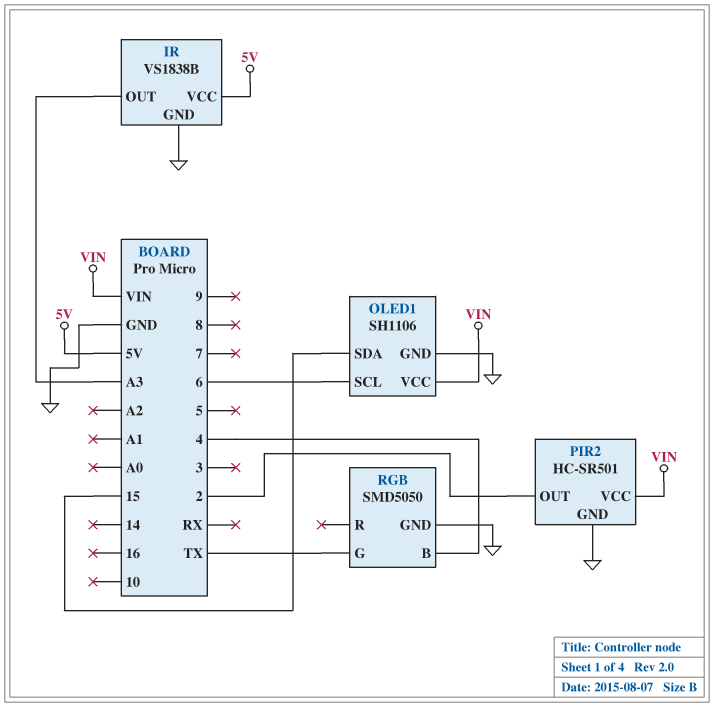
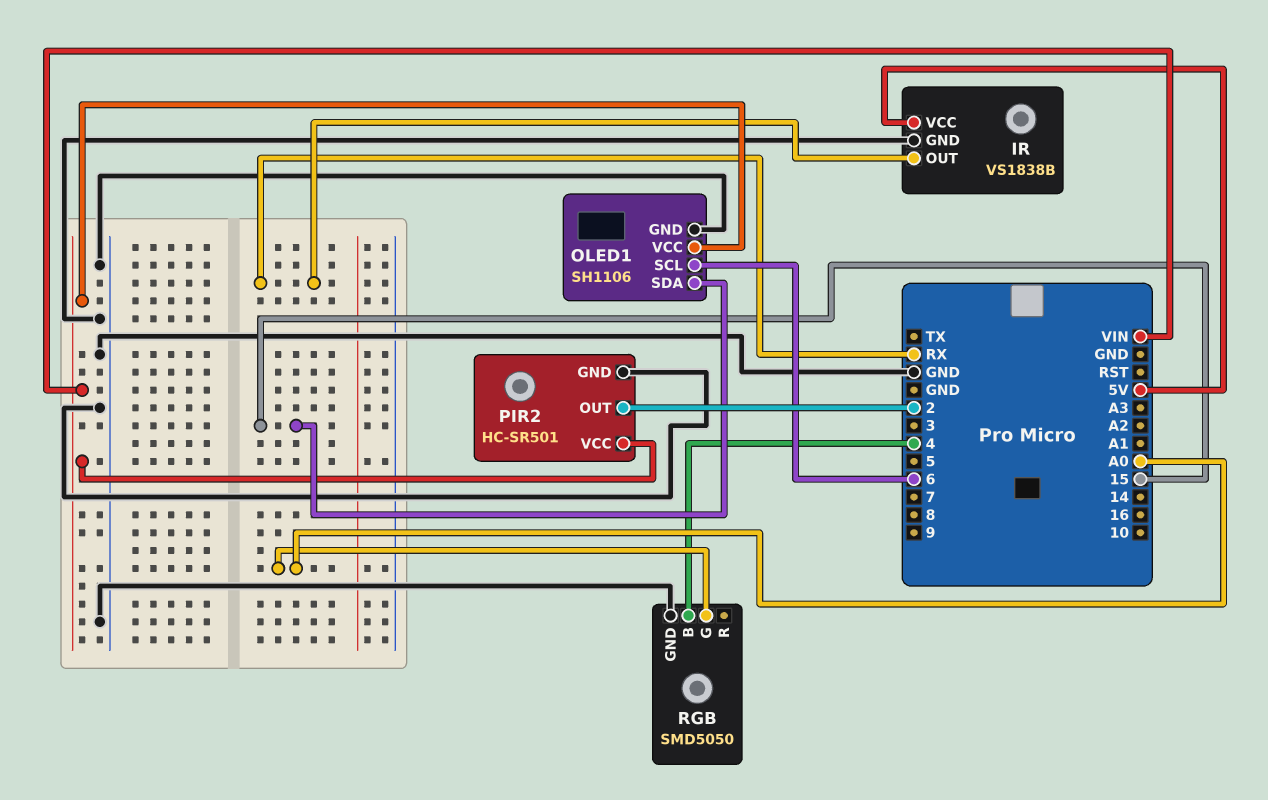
IR pin OUT: A3 -> RX
RGB pin G: TX -> A0

